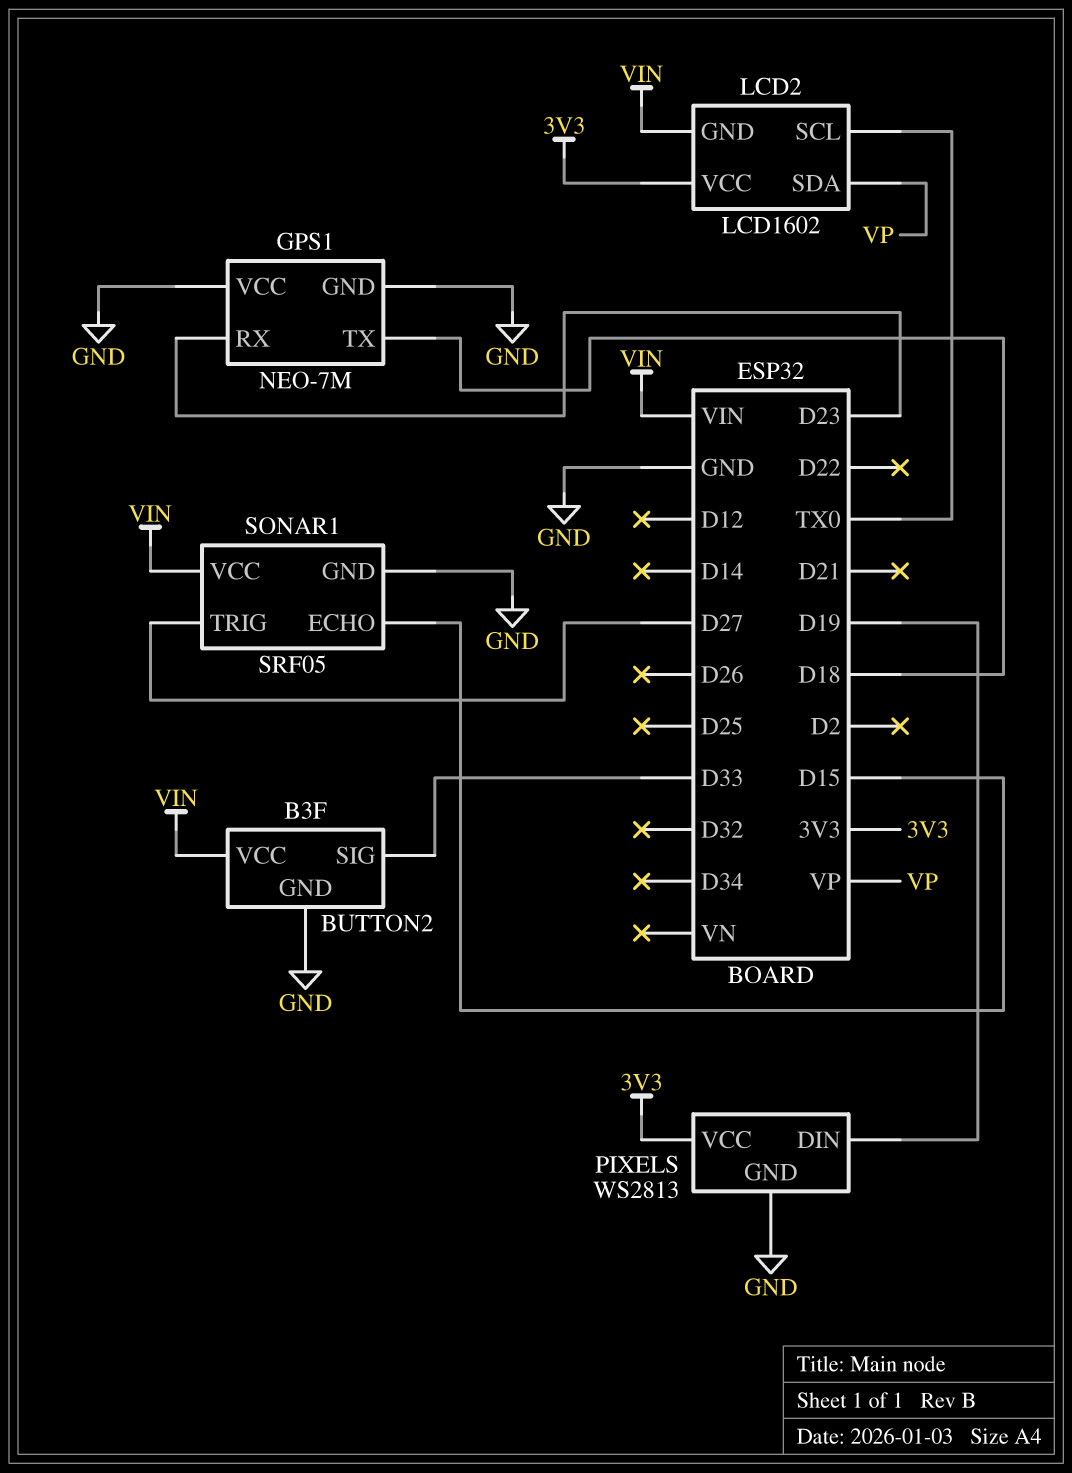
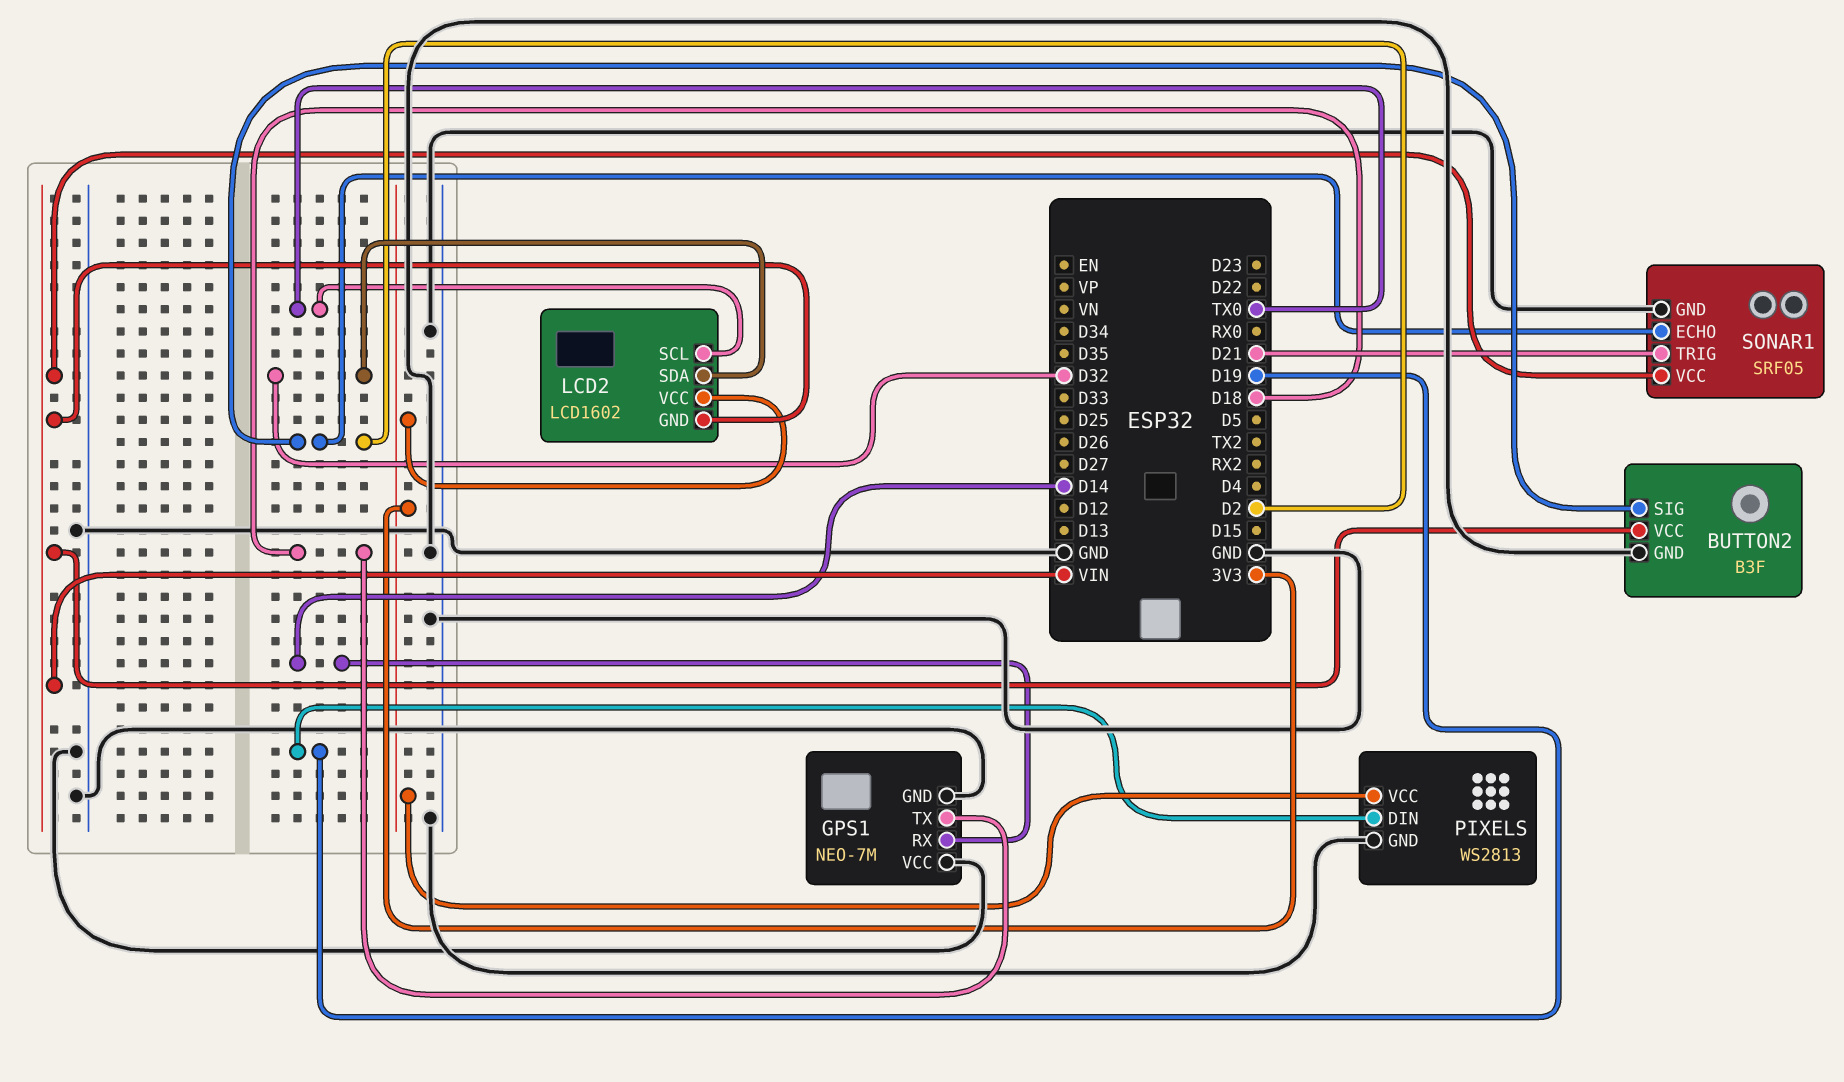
BUTTON2 pin SIG: D33 -> D2
GPS1 pin RX: D23 -> D14
LCD2 pin SDA: VP -> D32
SONAR1 pin ECHO: D15 -> D2
SONAR1 pin TRIG: D27 -> D21

